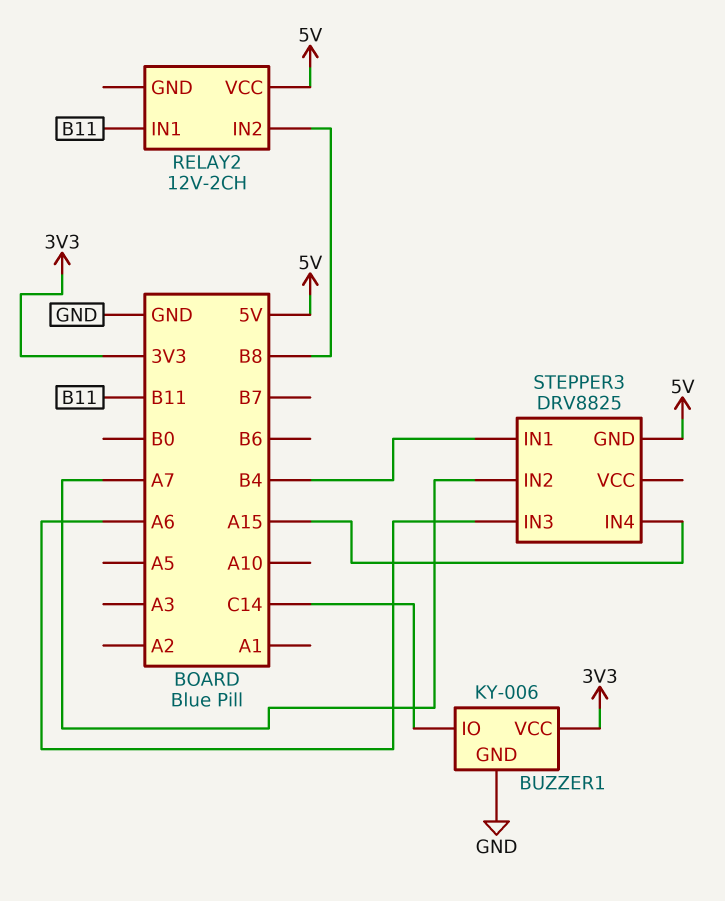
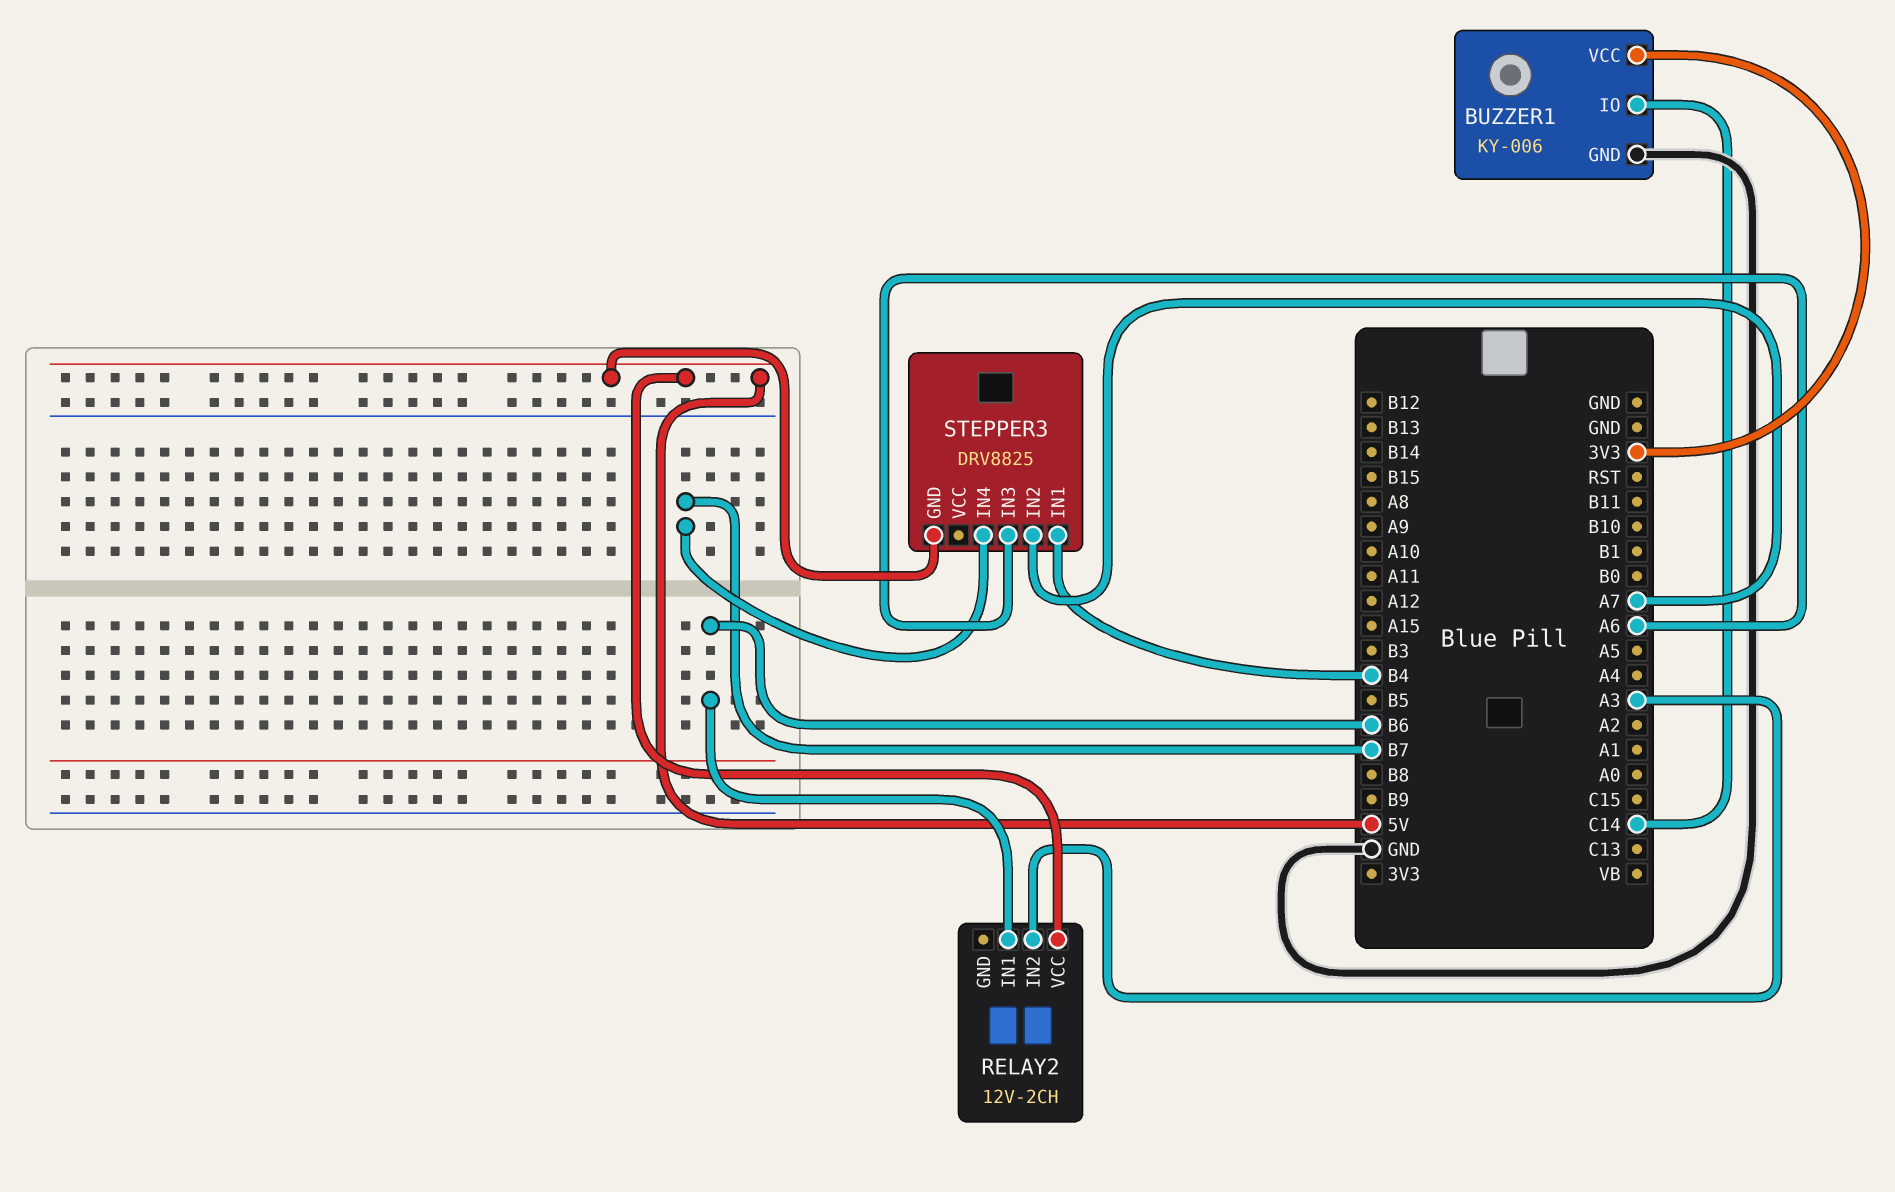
RELAY2 pin IN1: B11 -> B6
RELAY2 pin IN2: B8 -> A3
STEPPER3 pin IN4: A15 -> B7

